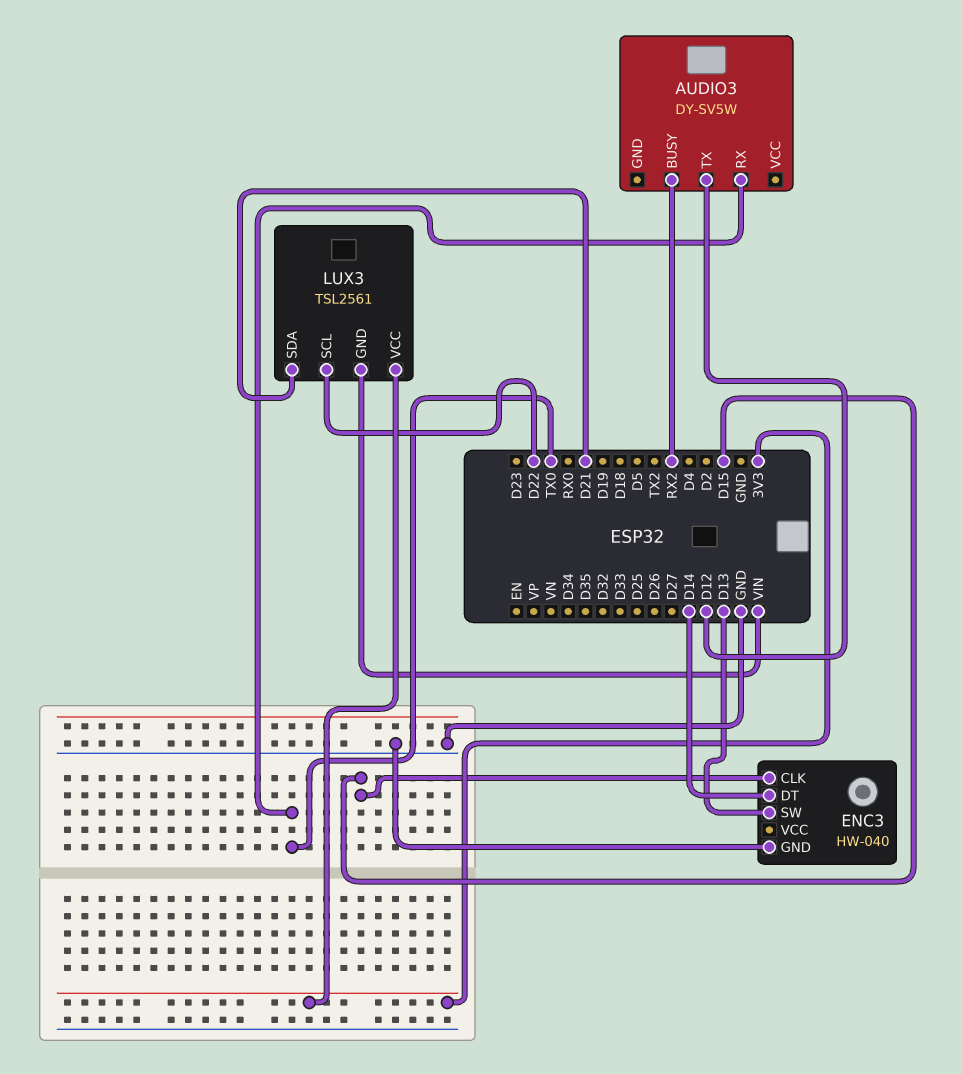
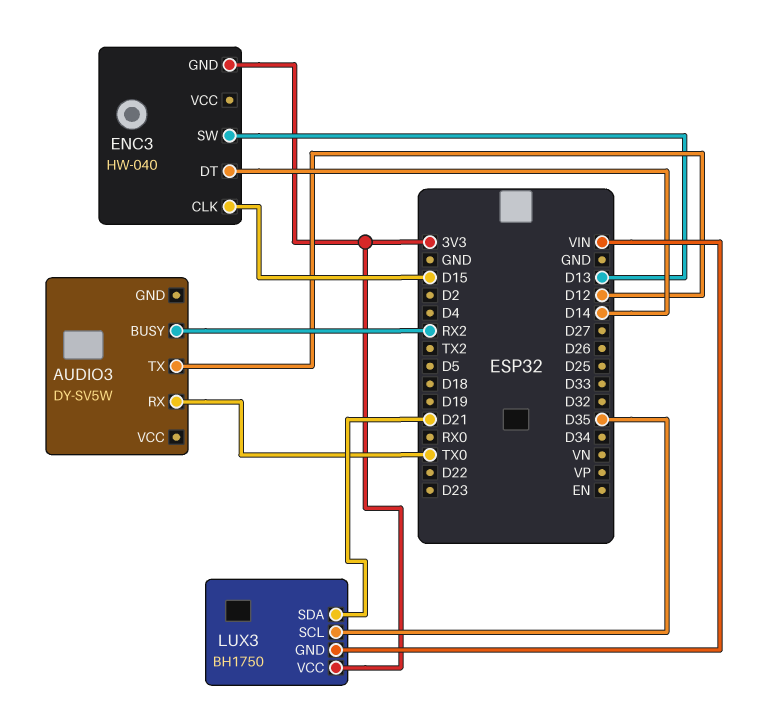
ENC3 pin GND: GND -> 3V3
LUX3: TSL2561 -> BH1750
LUX3 pin SCL: D22 -> D35

